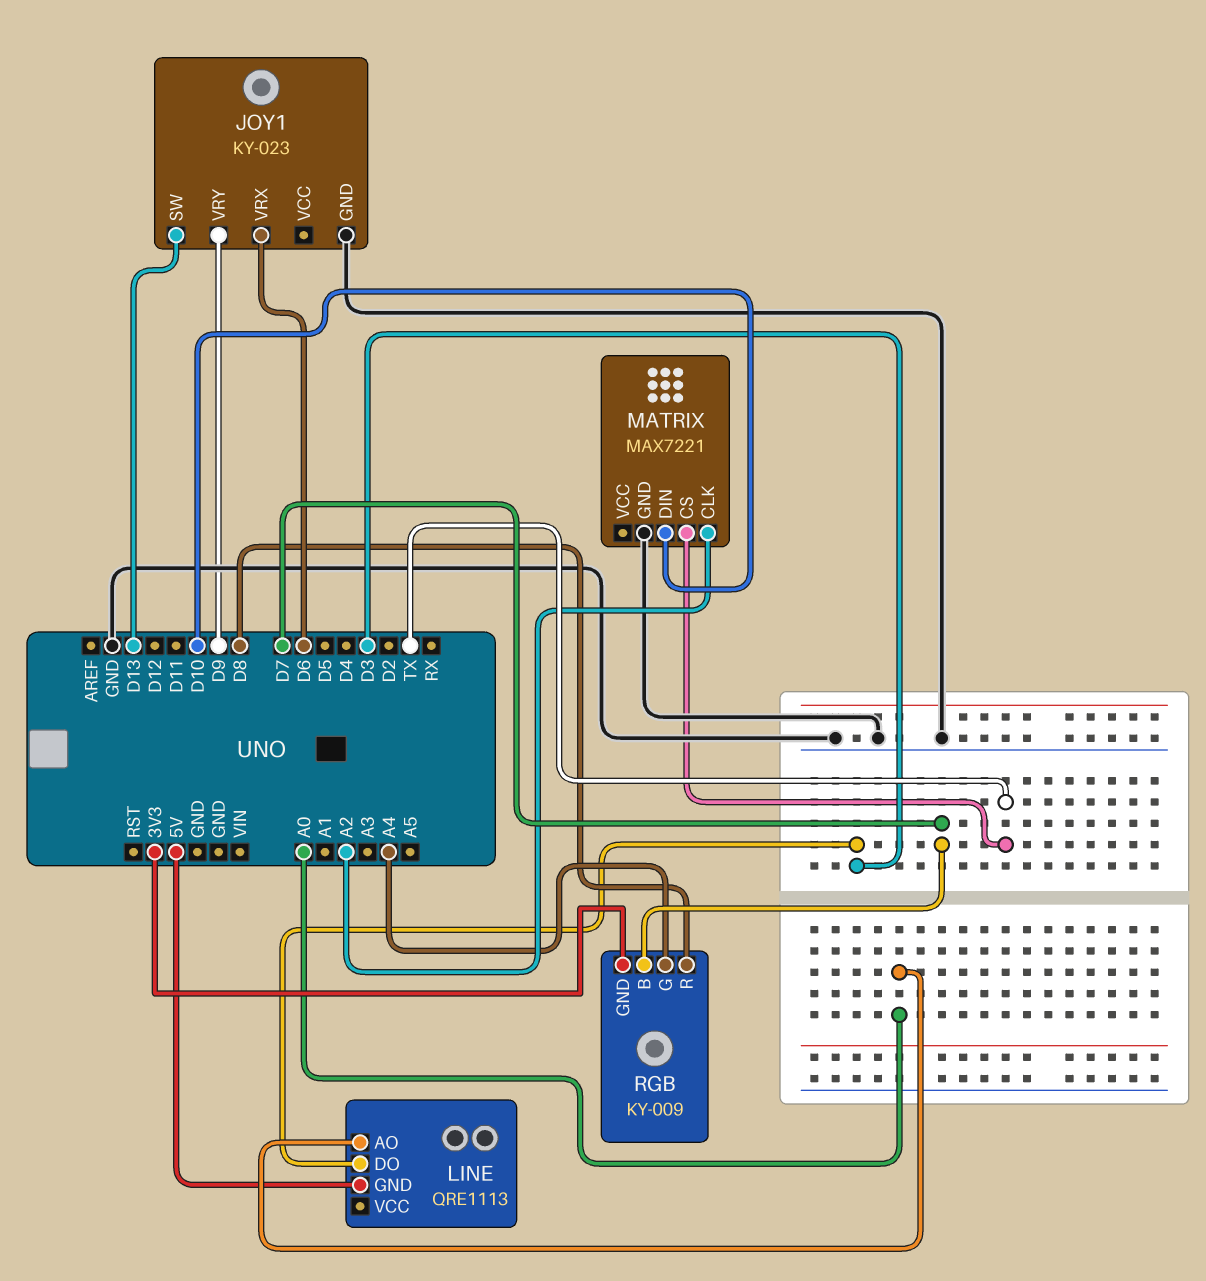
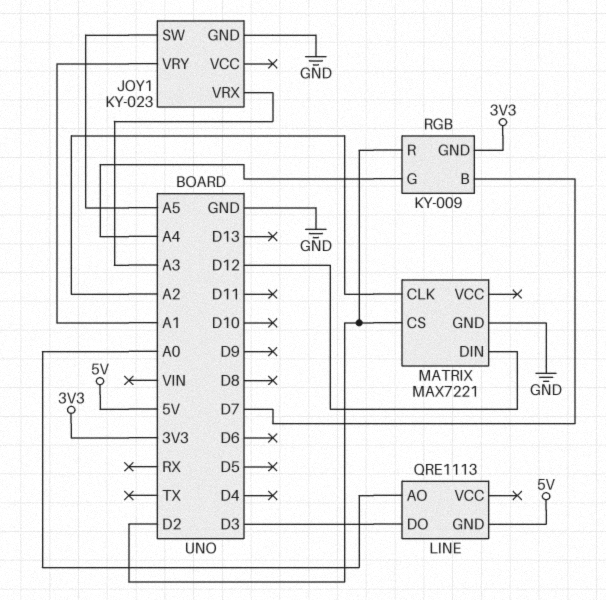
JOY1 pin SW: D13 -> A5
JOY1 pin VRX: D6 -> A3
JOY1 pin VRY: D9 -> A1
MATRIX pin CS: TX -> D2
MATRIX pin DIN: D10 -> D12
RGB pin R: D8 -> D2

